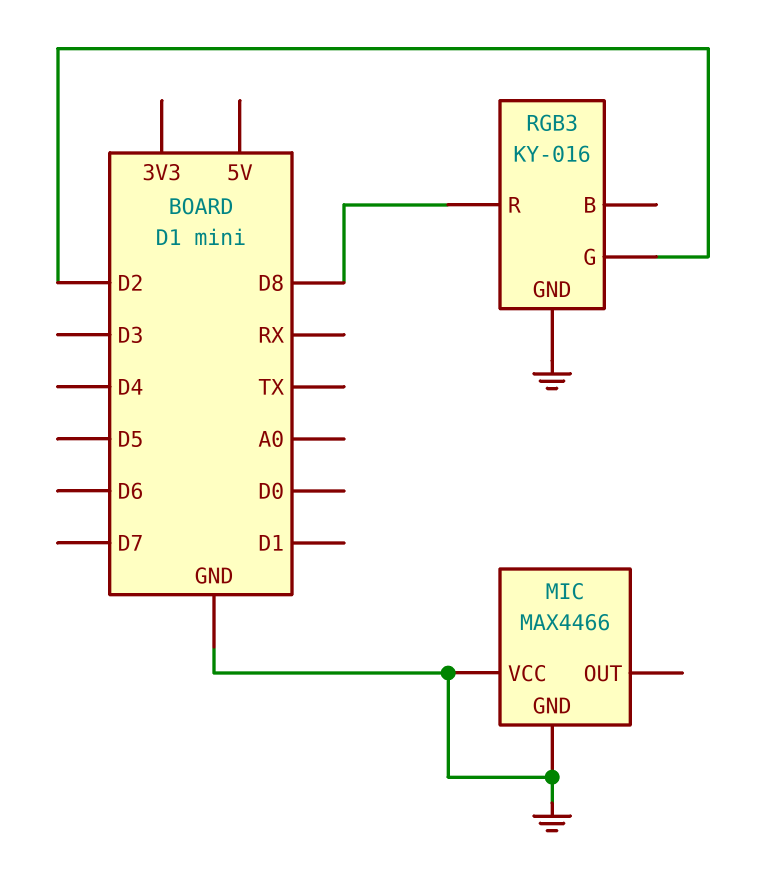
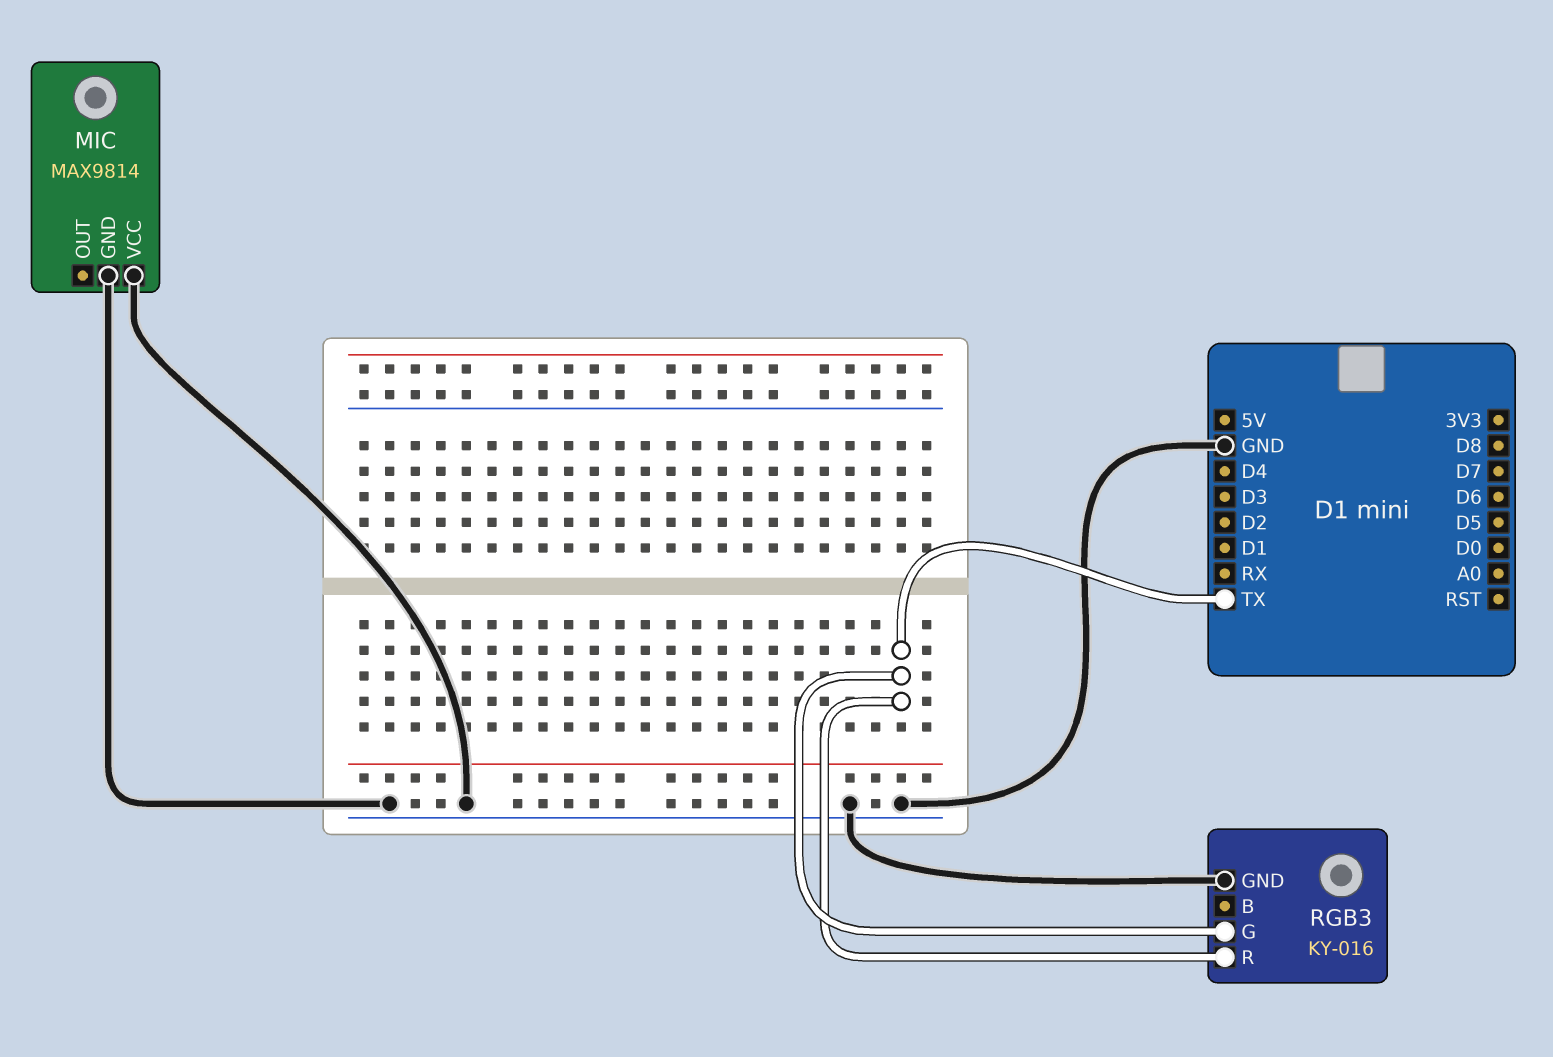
MIC: MAX4466 -> MAX9814
RGB3 pin G: D2 -> TX
RGB3 pin R: D8 -> TX

